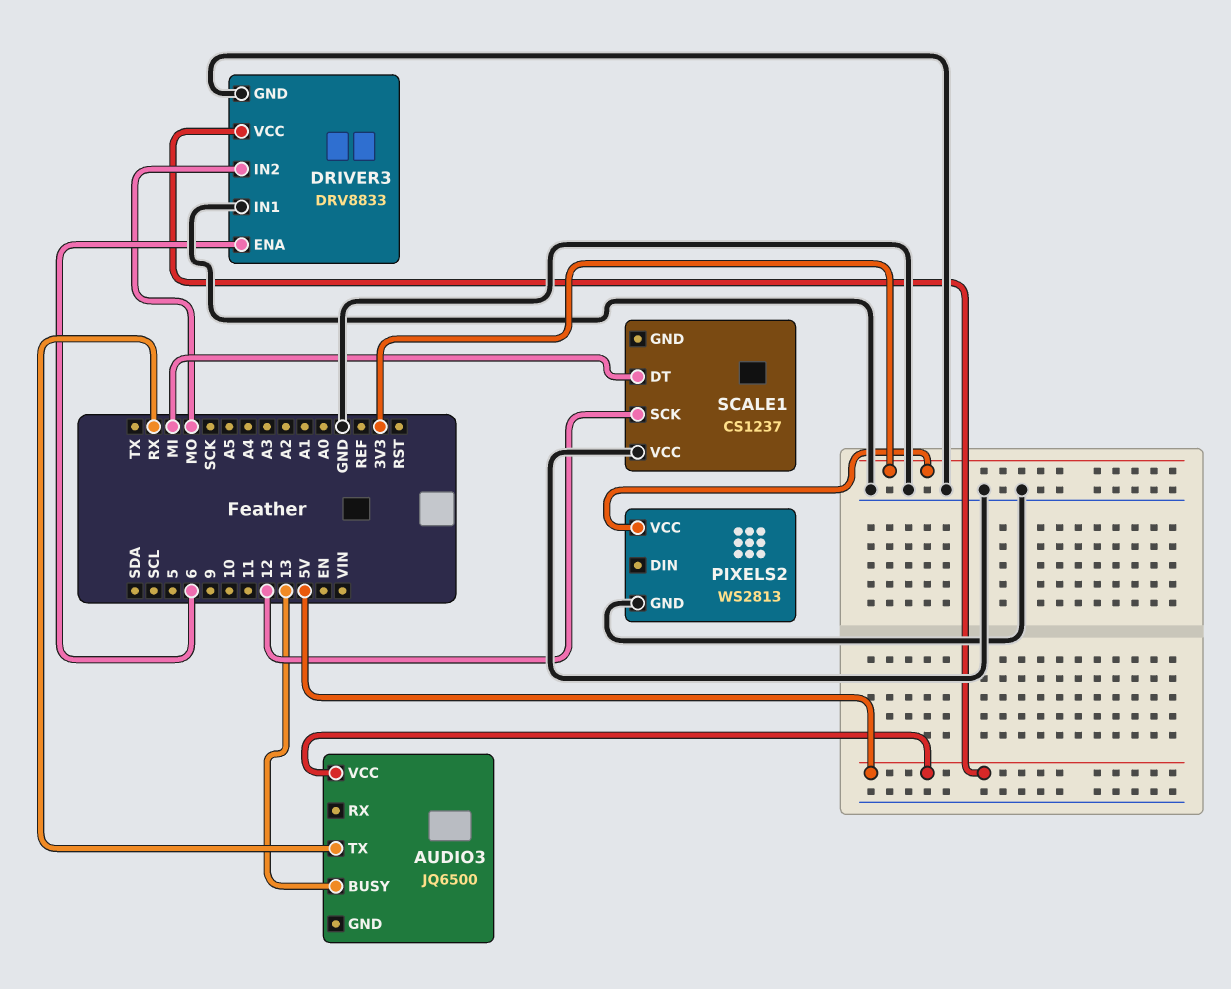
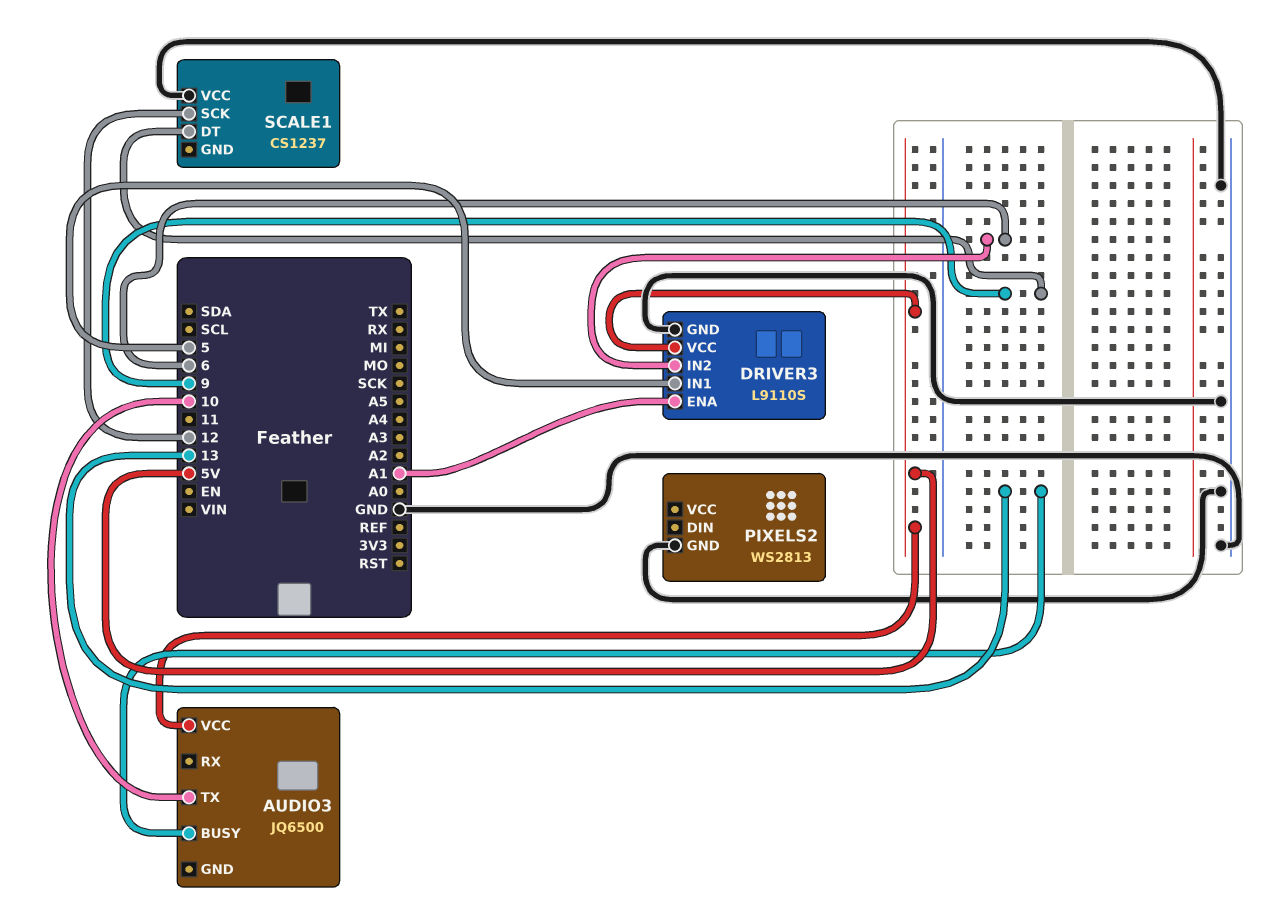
AUDIO3 pin TX: RX -> 10
DRIVER3: DRV8833 -> L9110S
DRIVER3 pin ENA: 6 -> A1
DRIVER3 pin IN1: GND -> 5
DRIVER3 pin IN2: MO -> 6
PIXELS2 pin VCC: 3V3 -> none
SCALE1 pin DT: MI -> 9

